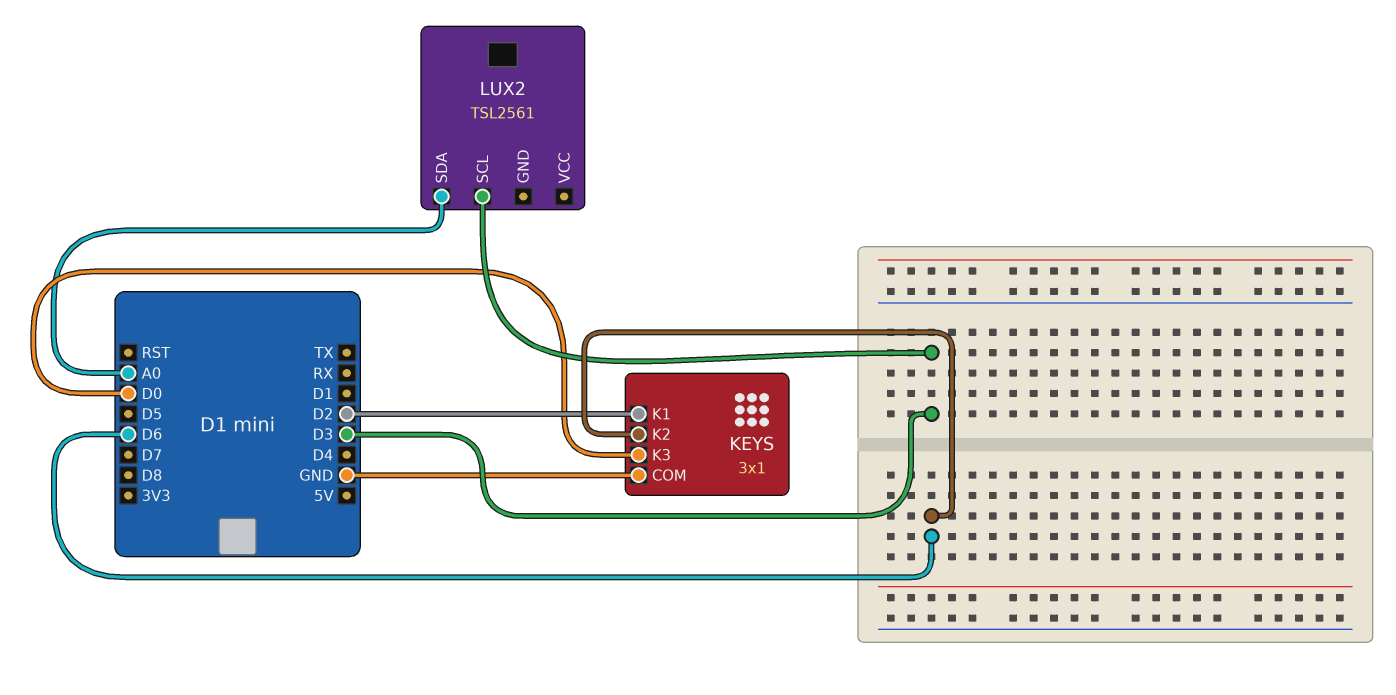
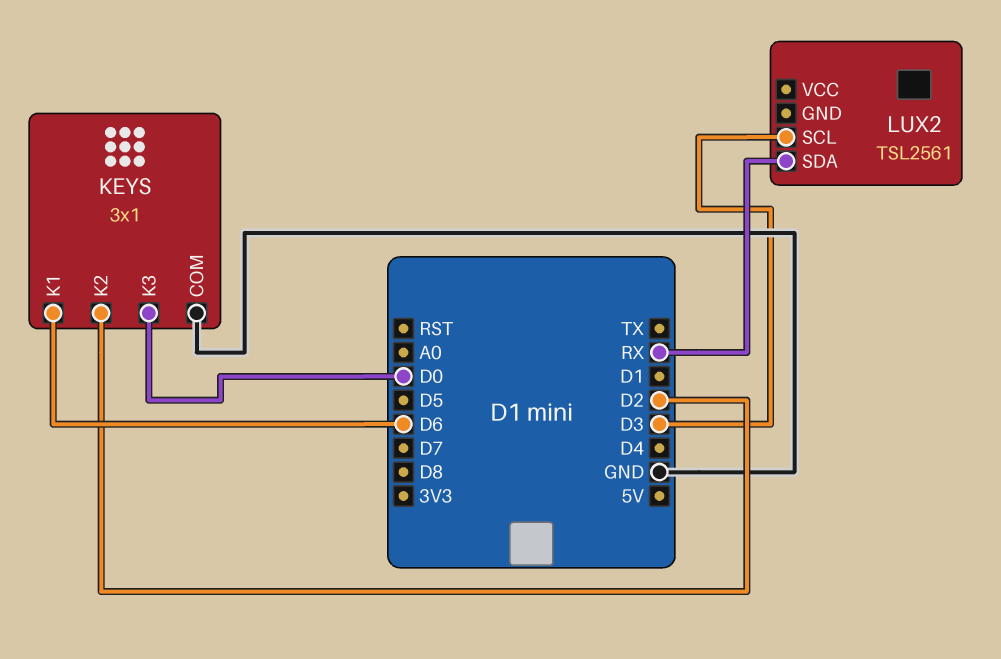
KEYS pin K1: D2 -> D6
KEYS pin K2: D6 -> D2
LUX2 pin SDA: A0 -> RX

